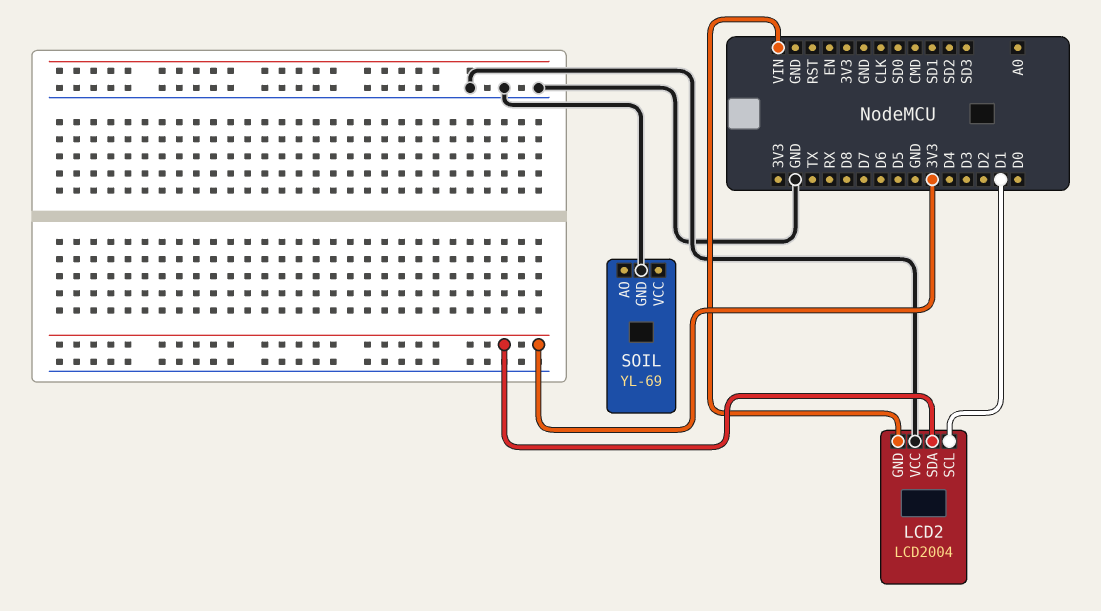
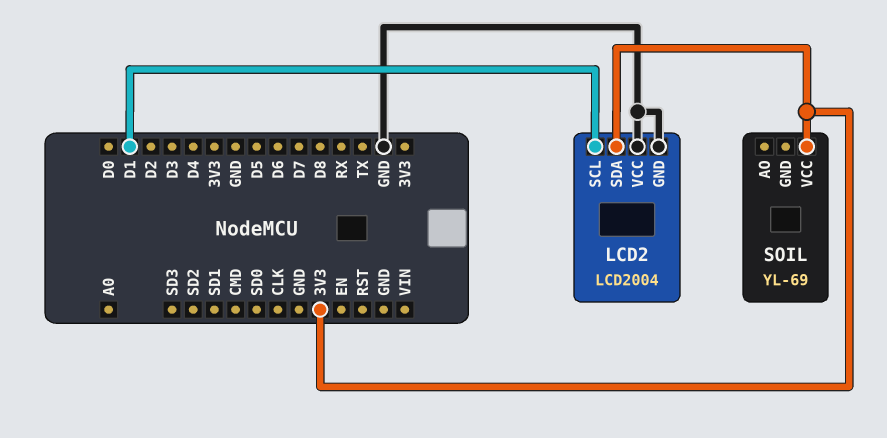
LCD2 pin GND: VIN -> GND
SOIL pin GND: GND -> none
SOIL pin VCC: none -> 3V3

